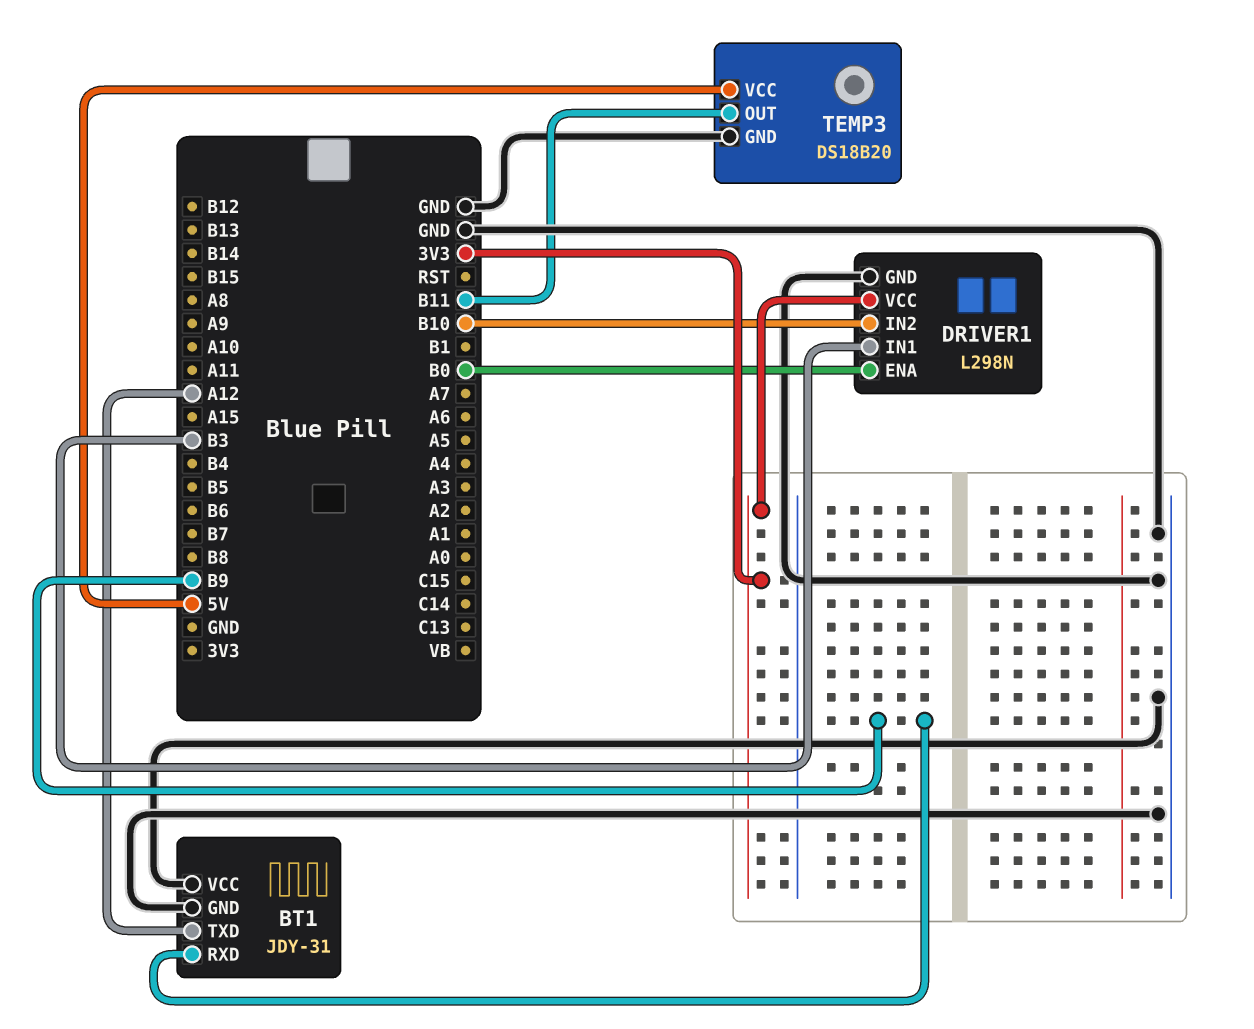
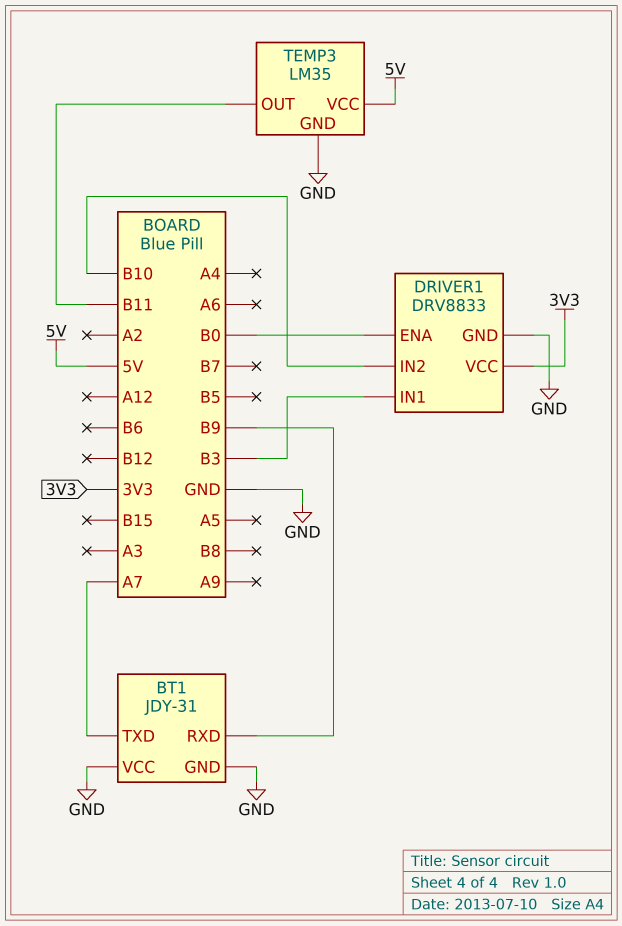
BT1 pin TXD: A12 -> A7
DRIVER1: L298N -> DRV8833
TEMP3: DS18B20 -> LM35

